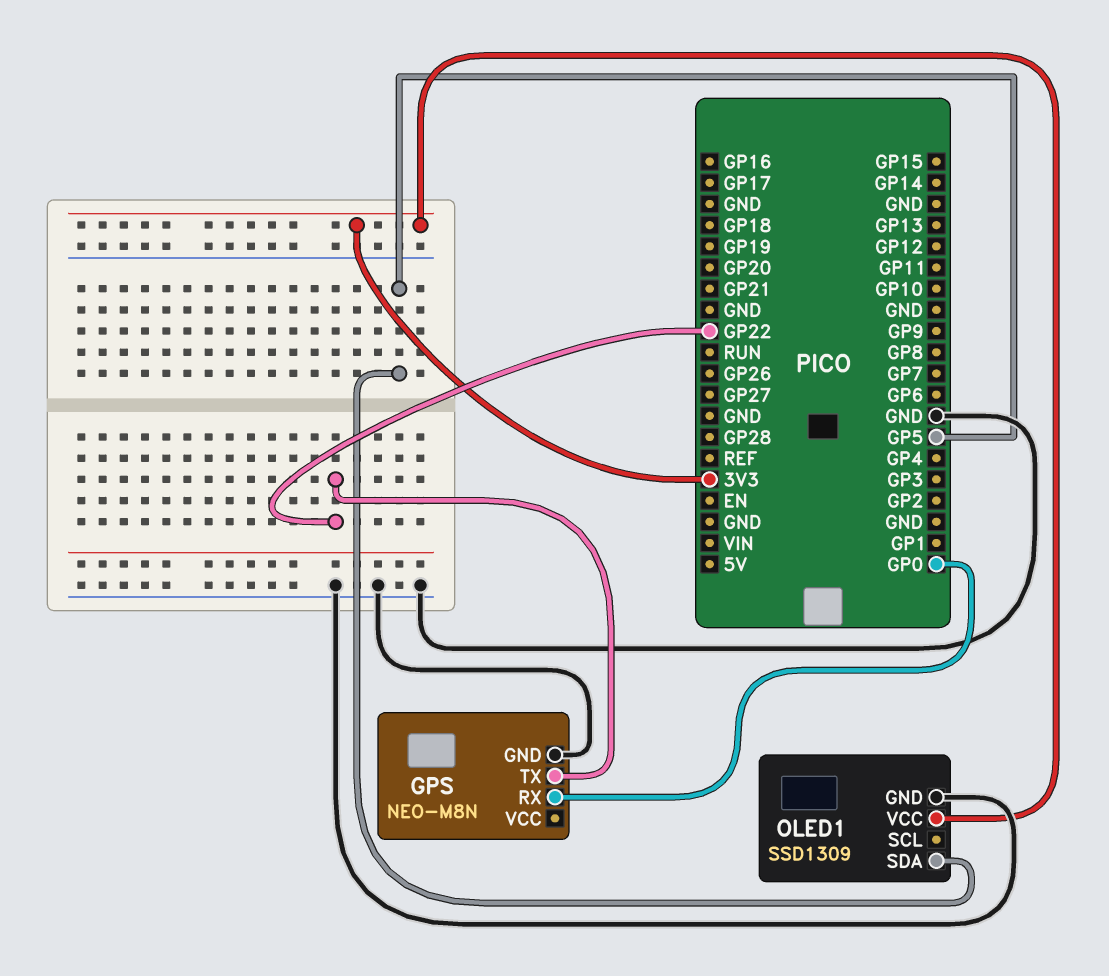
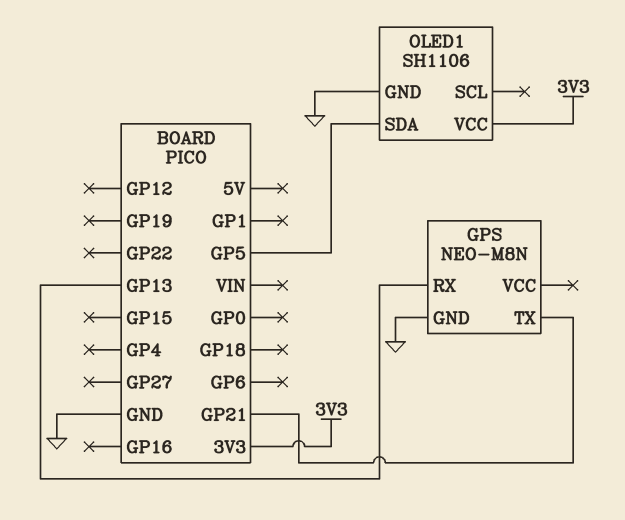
GPS pin RX: GP0 -> GP13
GPS pin TX: GP22 -> GP21
OLED1: SSD1309 -> SH1106

